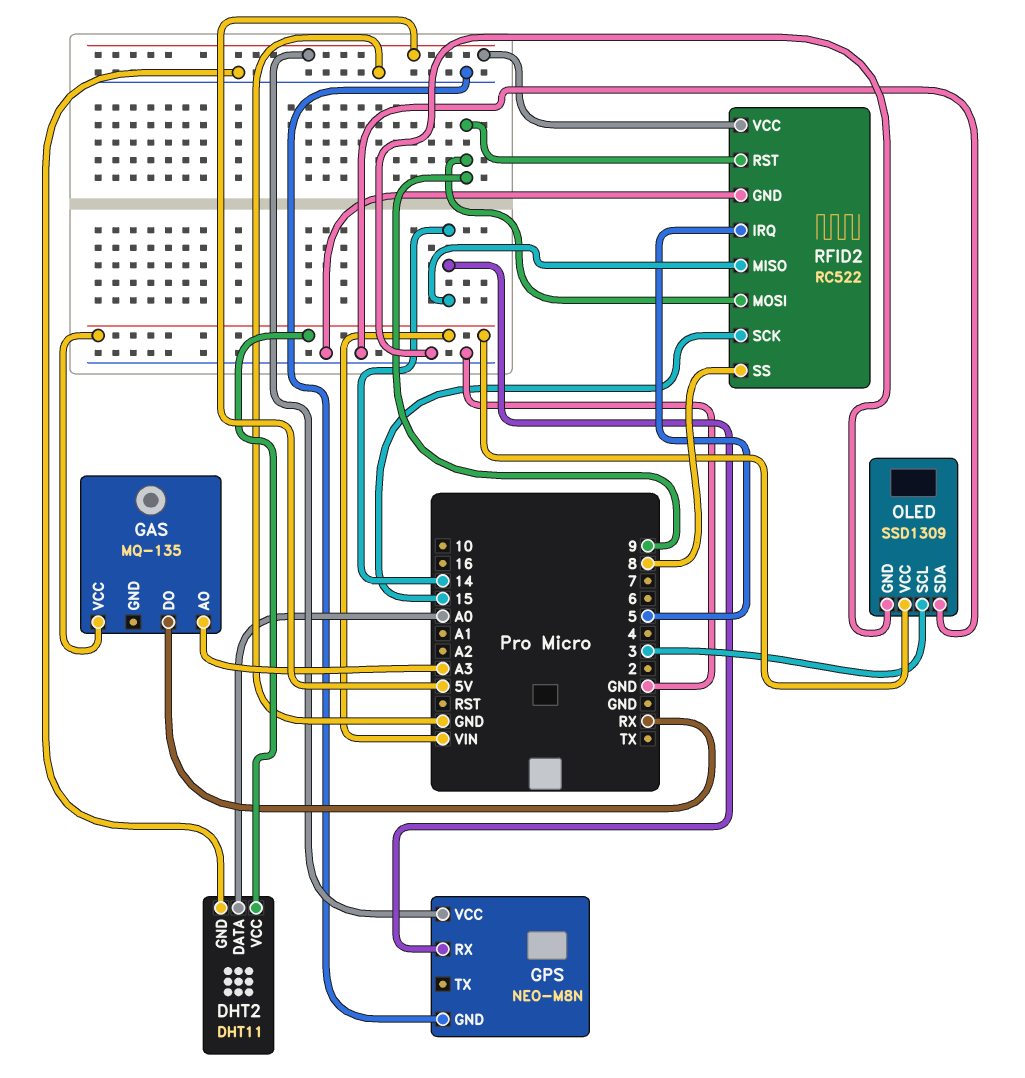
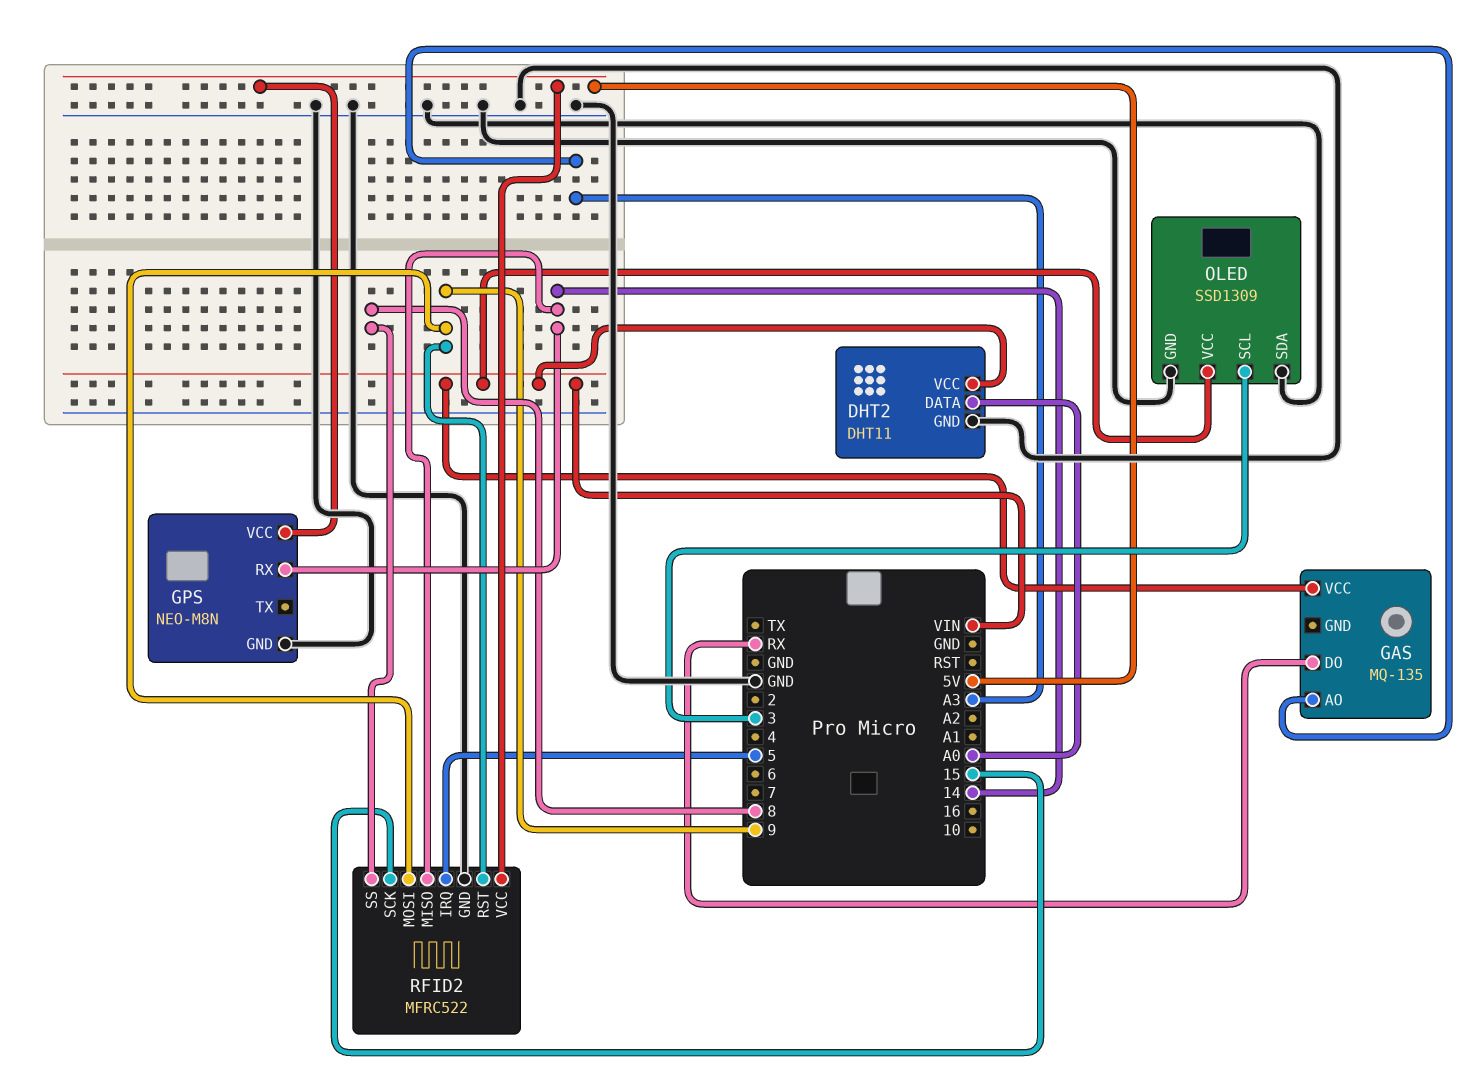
RFID2: RC522 -> MFRC522

